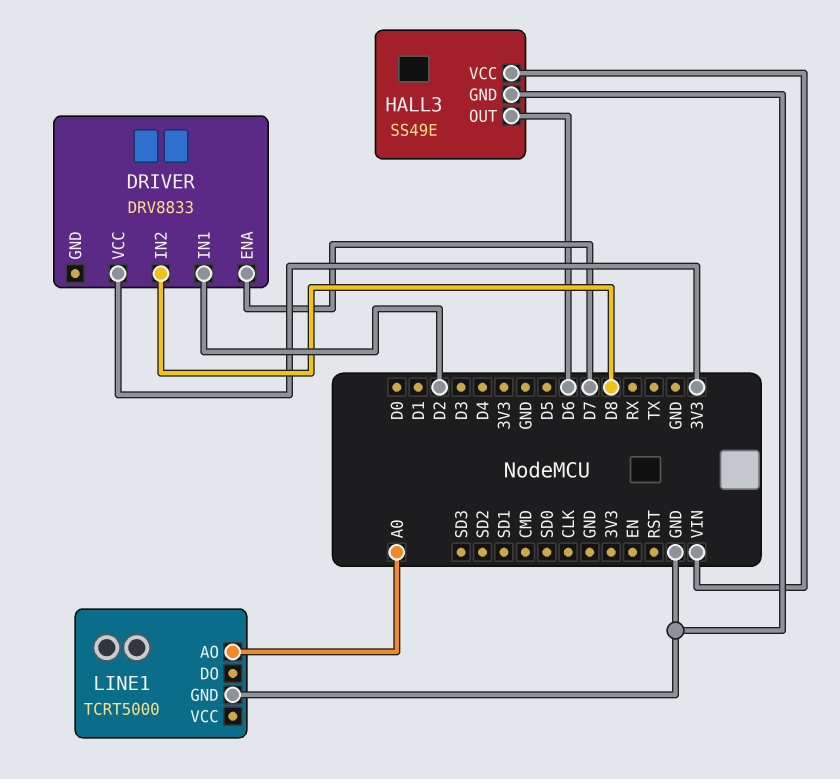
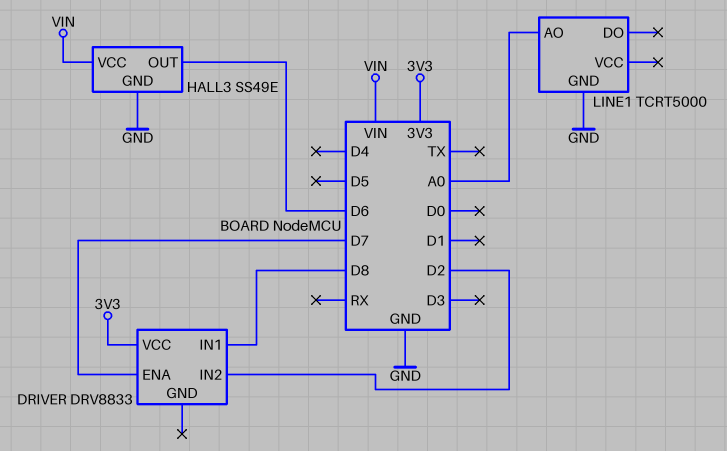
DRIVER pin IN1: D2 -> D8
DRIVER pin IN2: D8 -> D2

